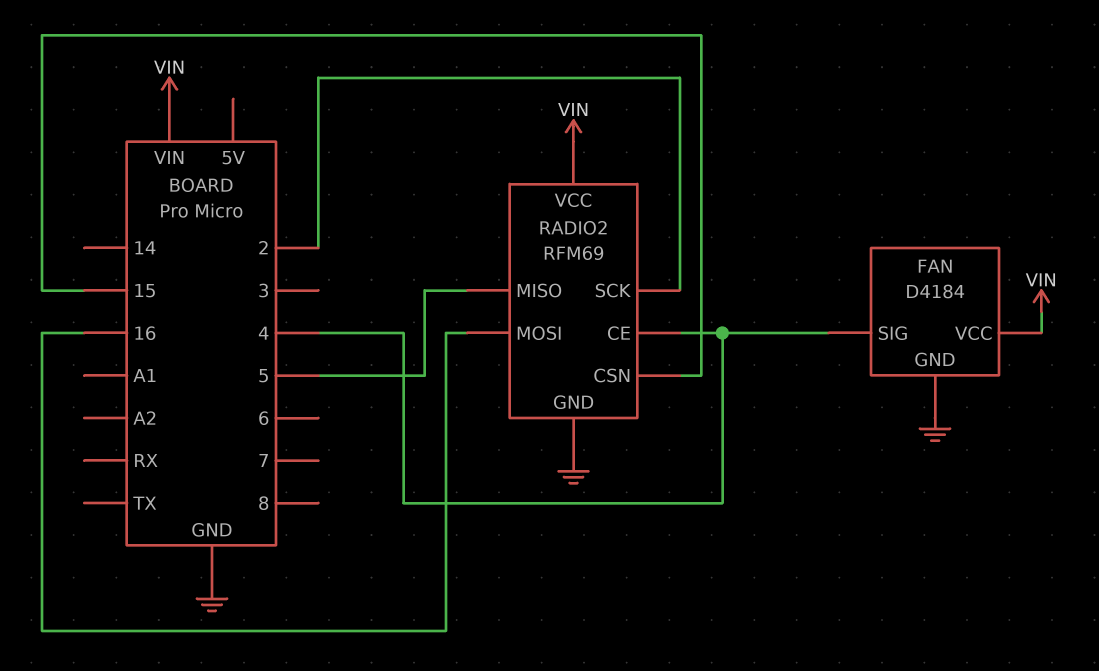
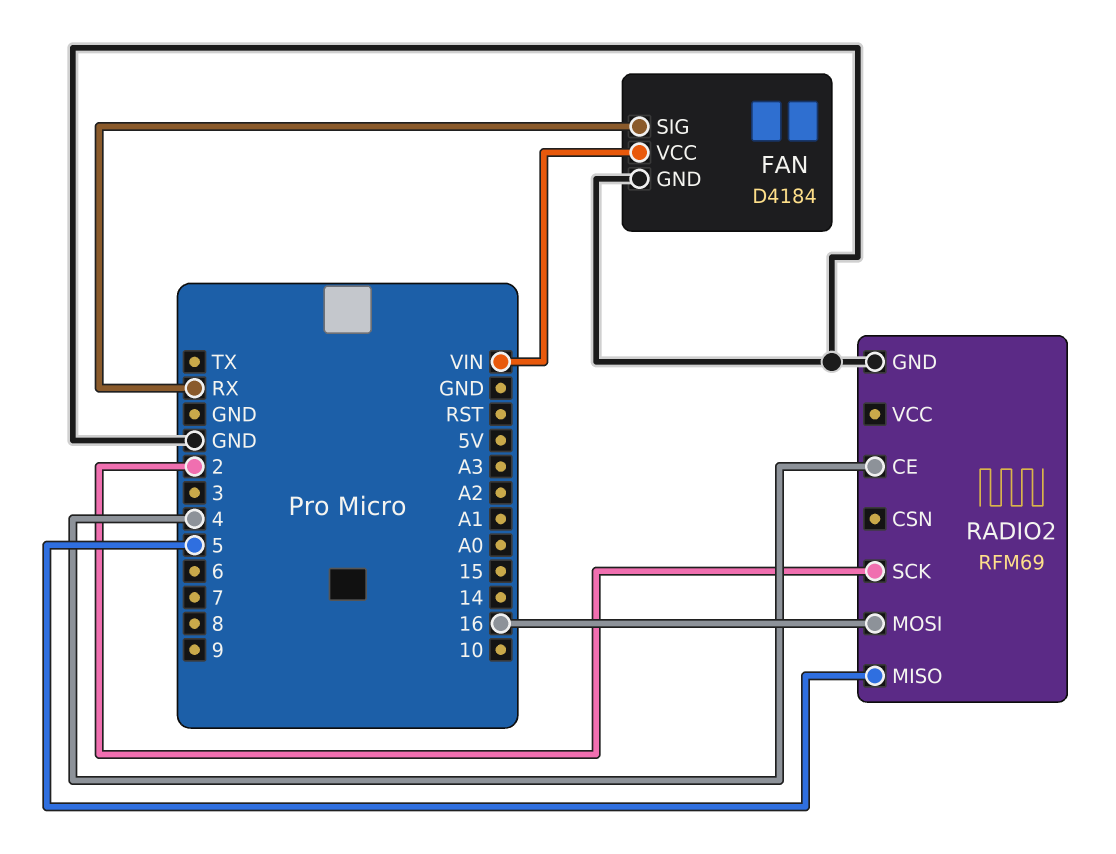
FAN pin SIG: 4 -> RX
RADIO2 pin CSN: 15 -> none
RADIO2 pin VCC: VIN -> none

